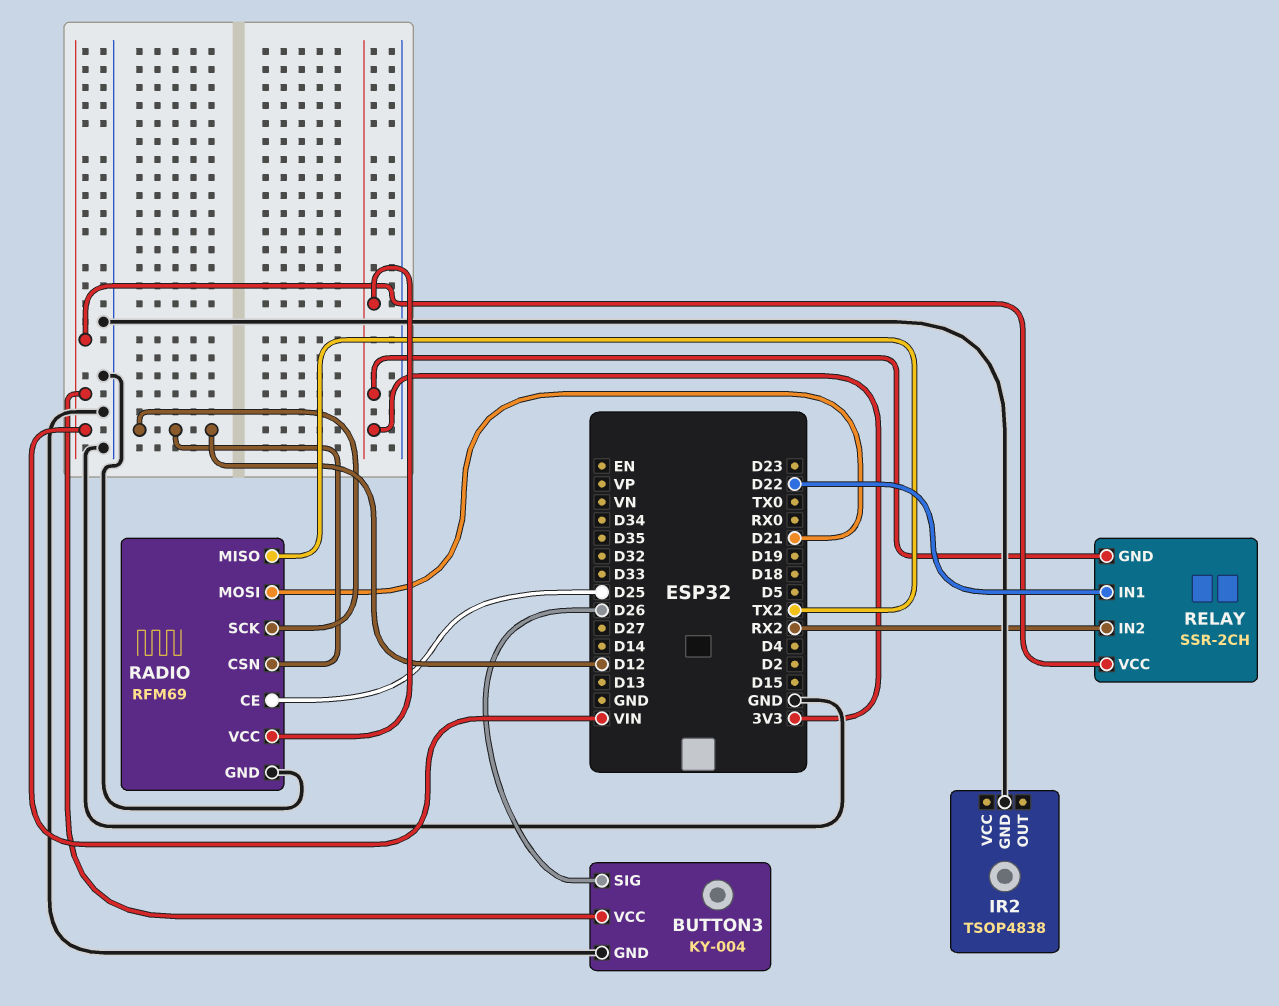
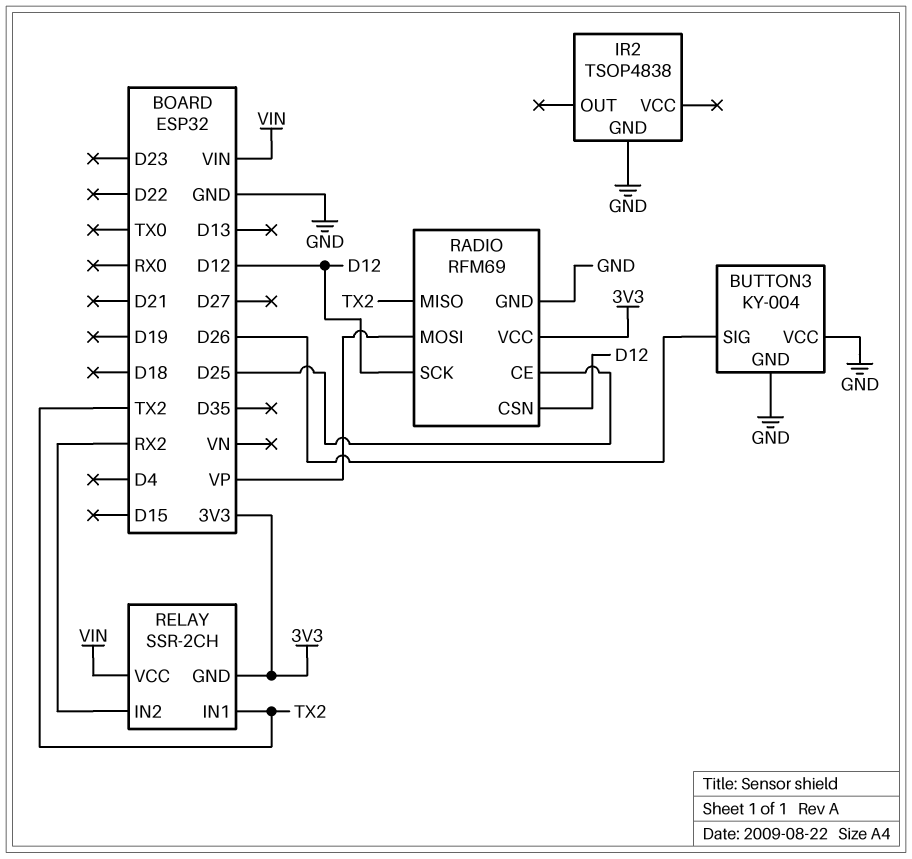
BUTTON3 pin VCC: VIN -> GND
RADIO pin MOSI: D21 -> VP
RELAY pin IN1: D22 -> TX2

